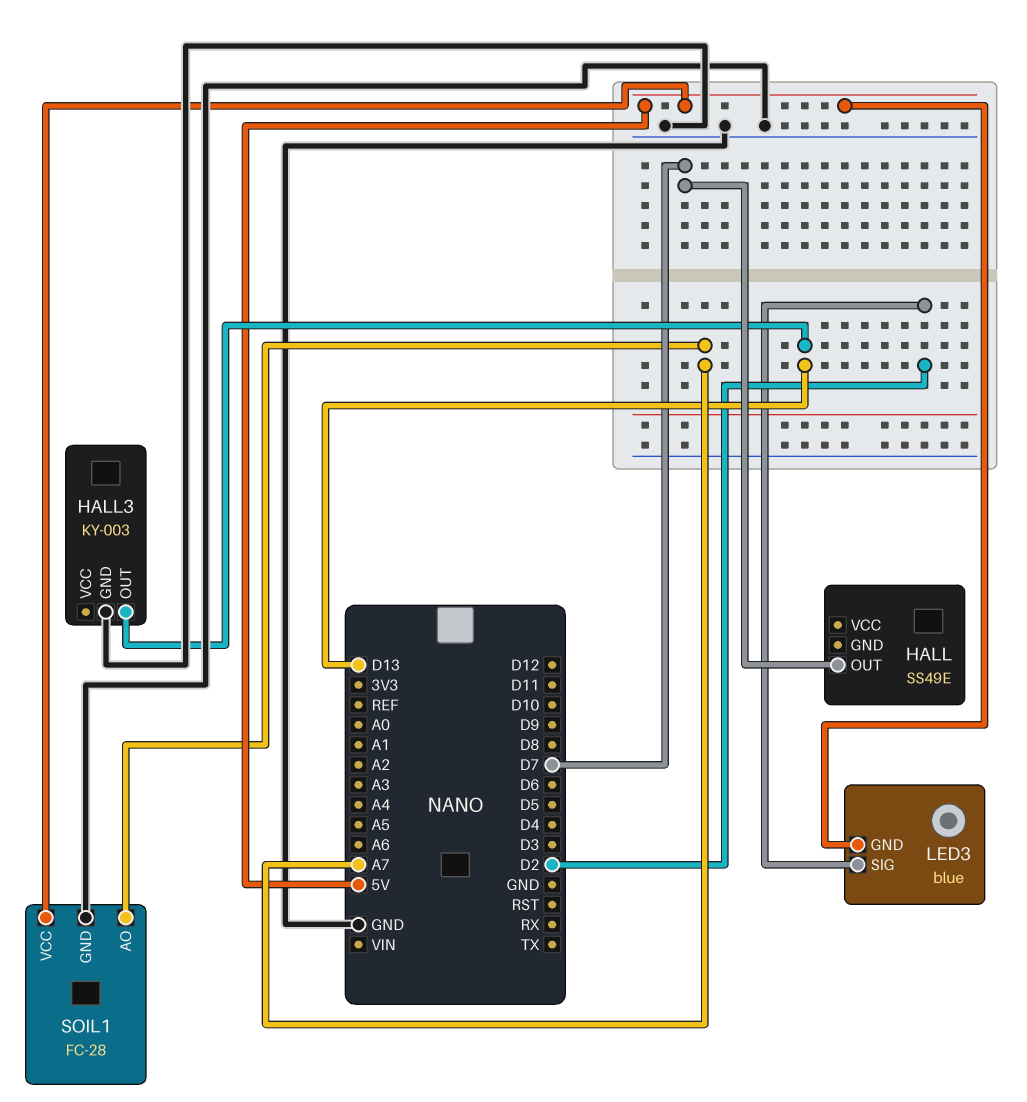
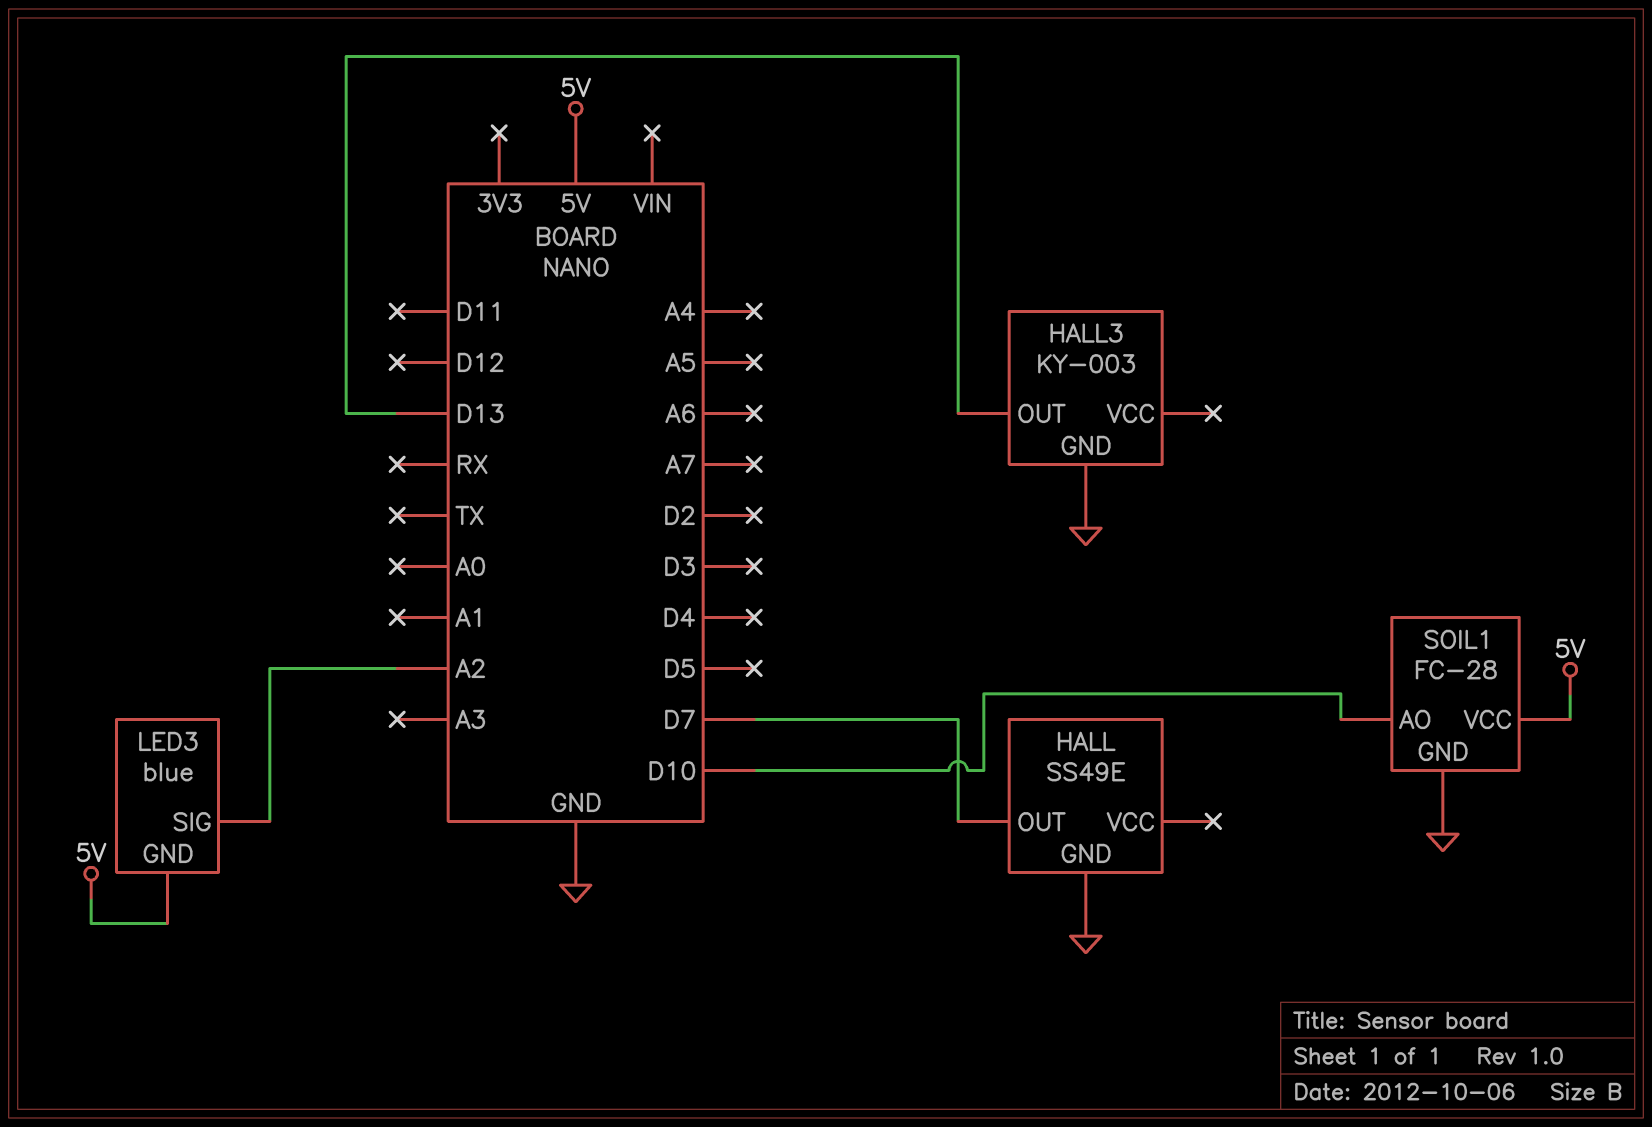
HALL pin GND: none -> GND
LED3 pin SIG: D2 -> A2
SOIL1 pin AO: A7 -> D10

